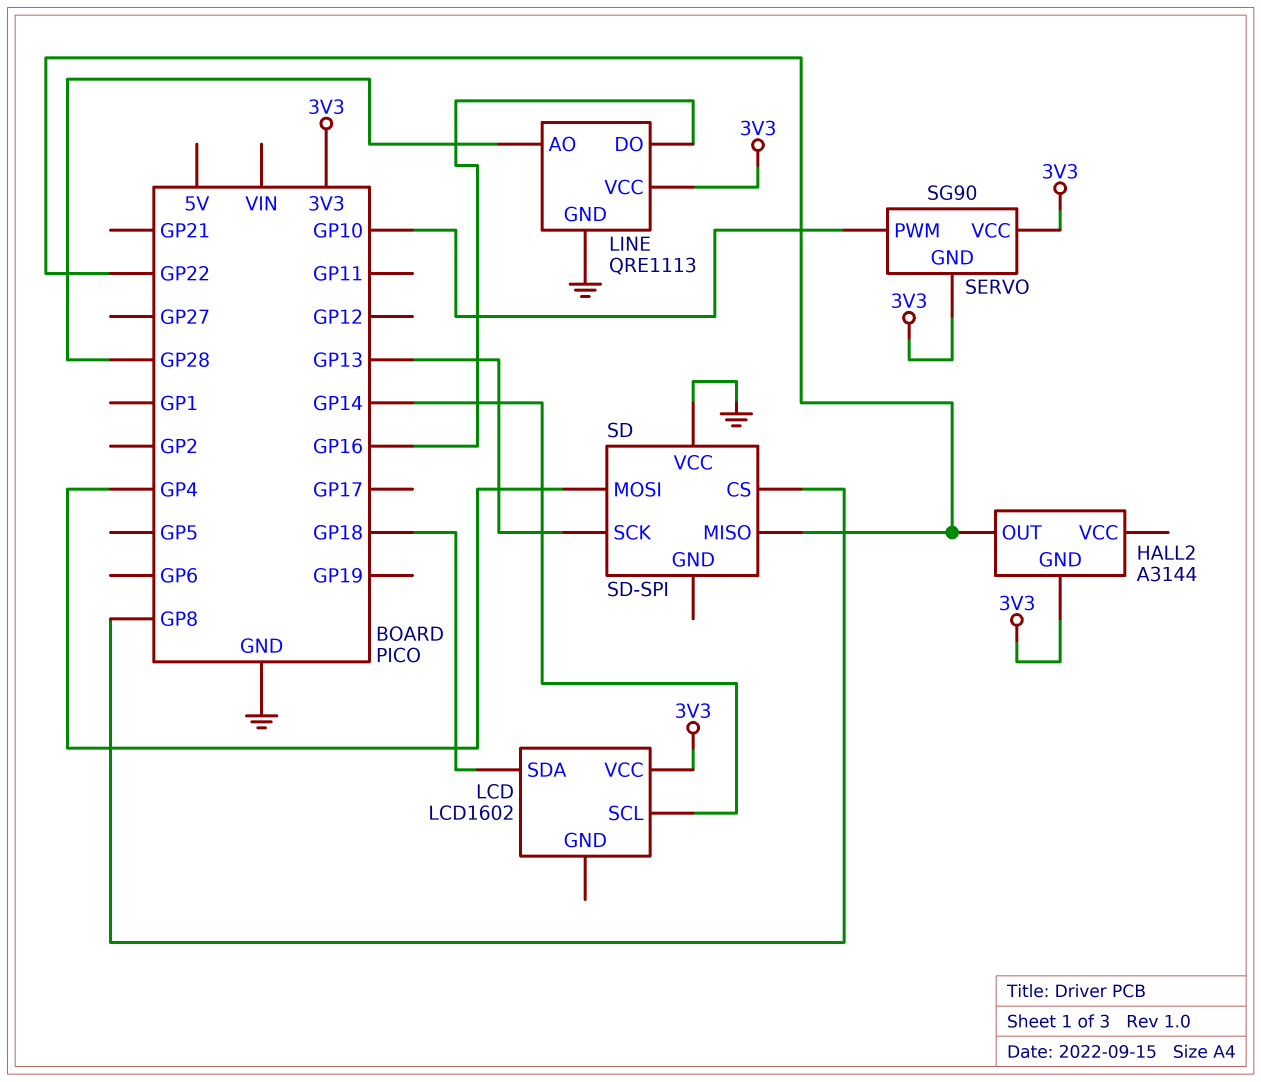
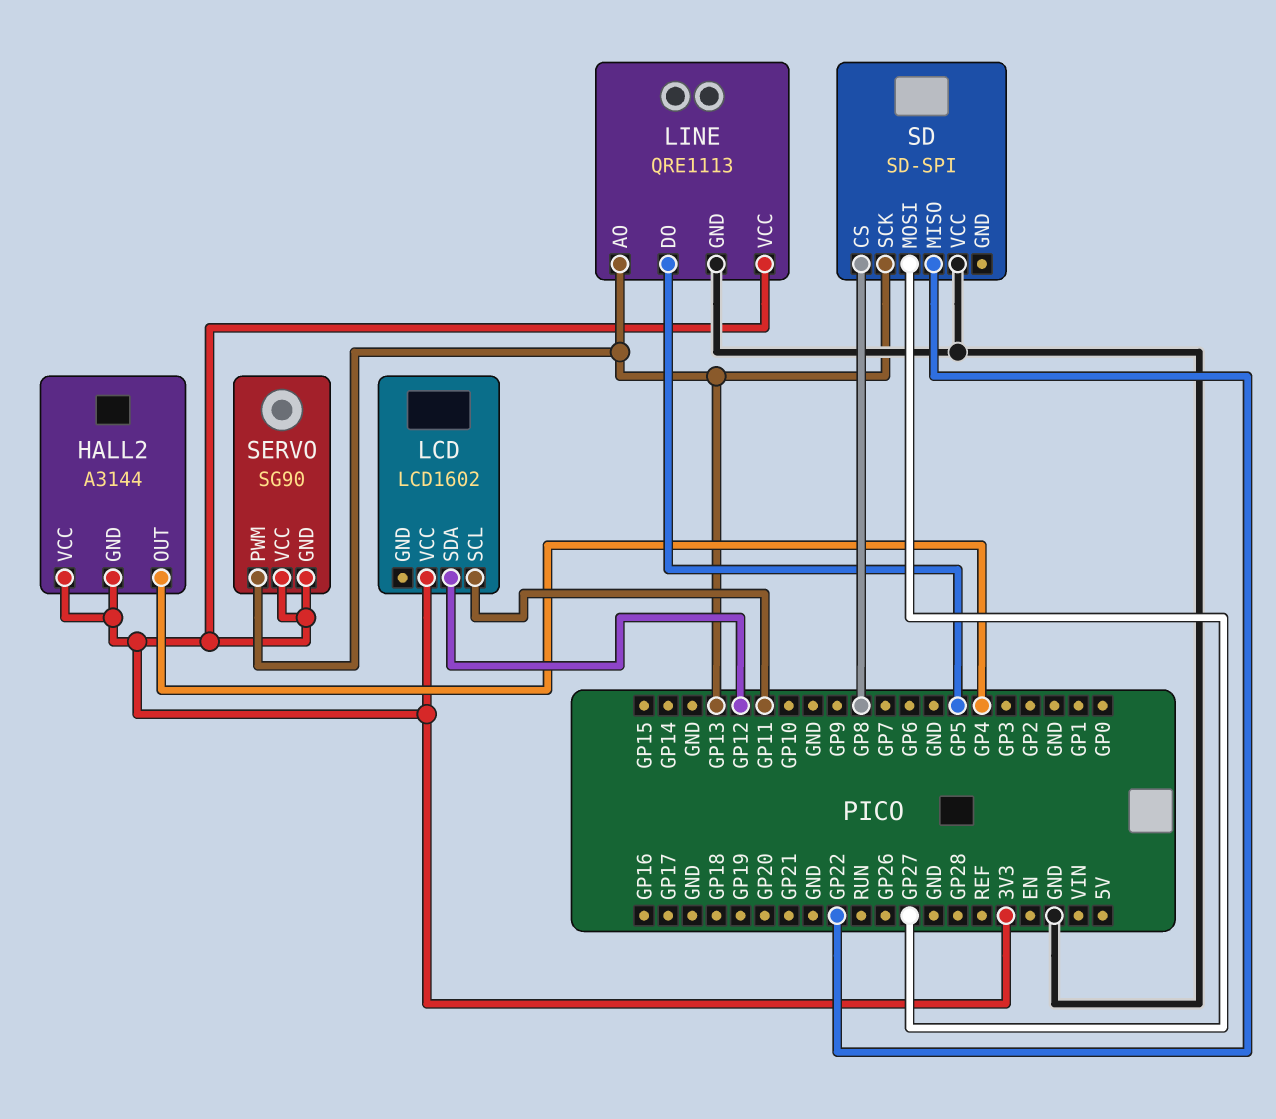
HALL2 pin OUT: GP22 -> GP4
HALL2 pin VCC: none -> 3V3
LCD pin SCL: GP14 -> GP11
LCD pin SDA: GP18 -> GP12
LINE pin AO: GP28 -> GP13
LINE pin DO: GP16 -> GP5
SD pin MOSI: GP4 -> GP27
SERVO pin PWM: GP10 -> GP13

